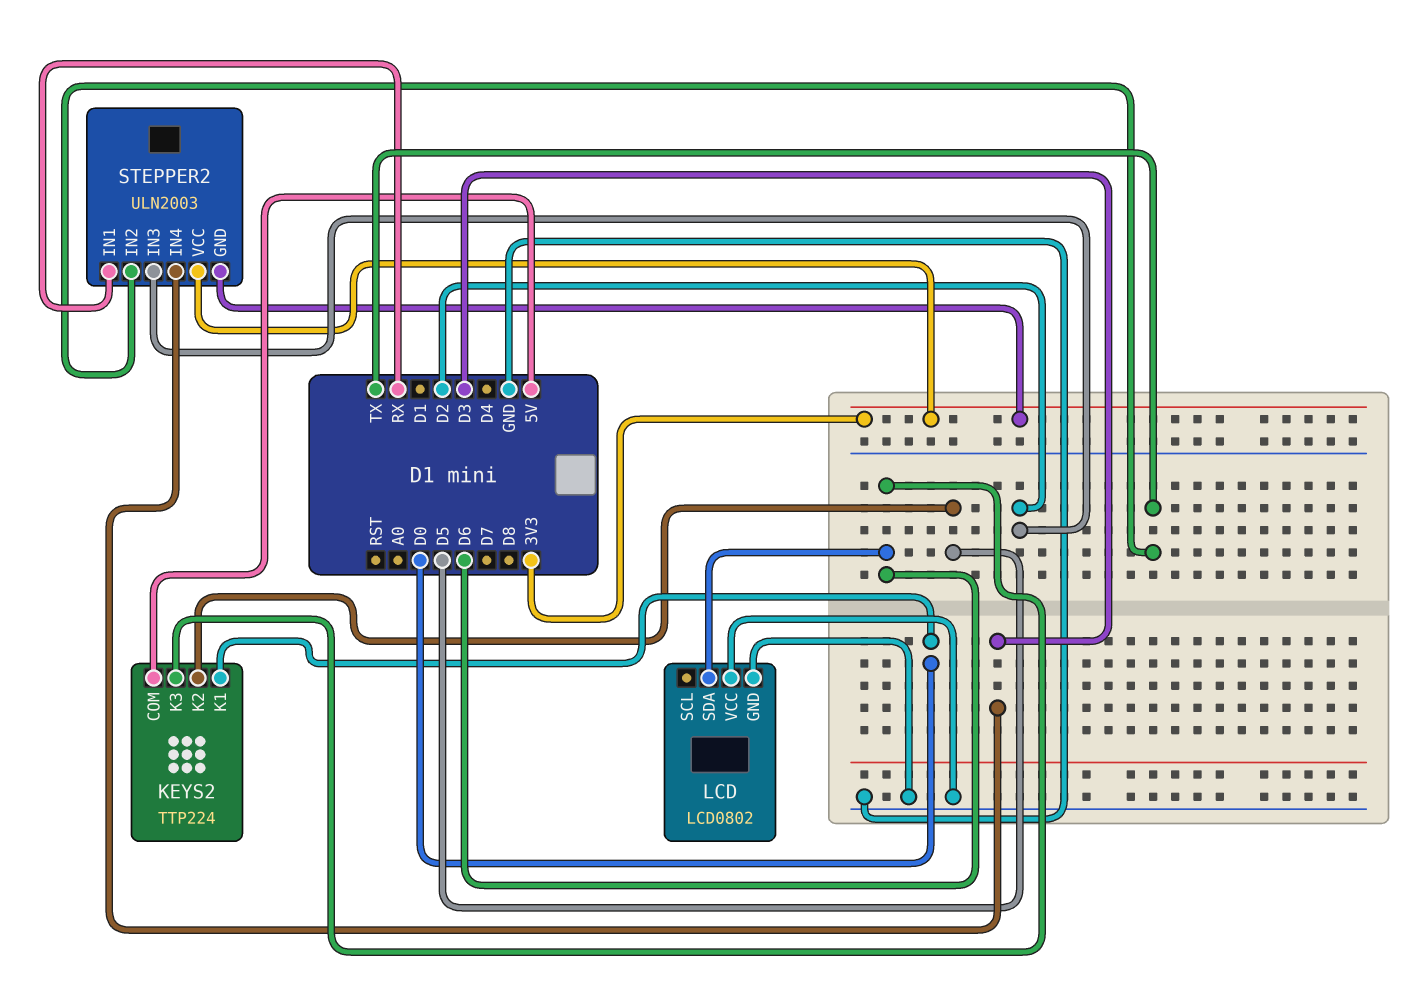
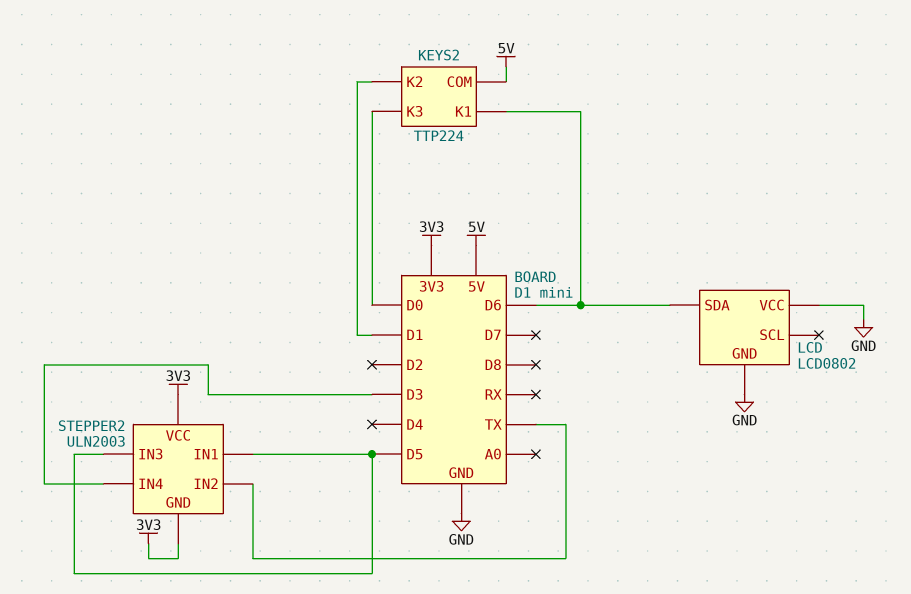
KEYS2 pin K1: D0 -> D6
KEYS2 pin K2: D5 -> D1
KEYS2 pin K3: D6 -> D0
STEPPER2 pin IN1: RX -> D5
STEPPER2 pin IN3: D2 -> D5

